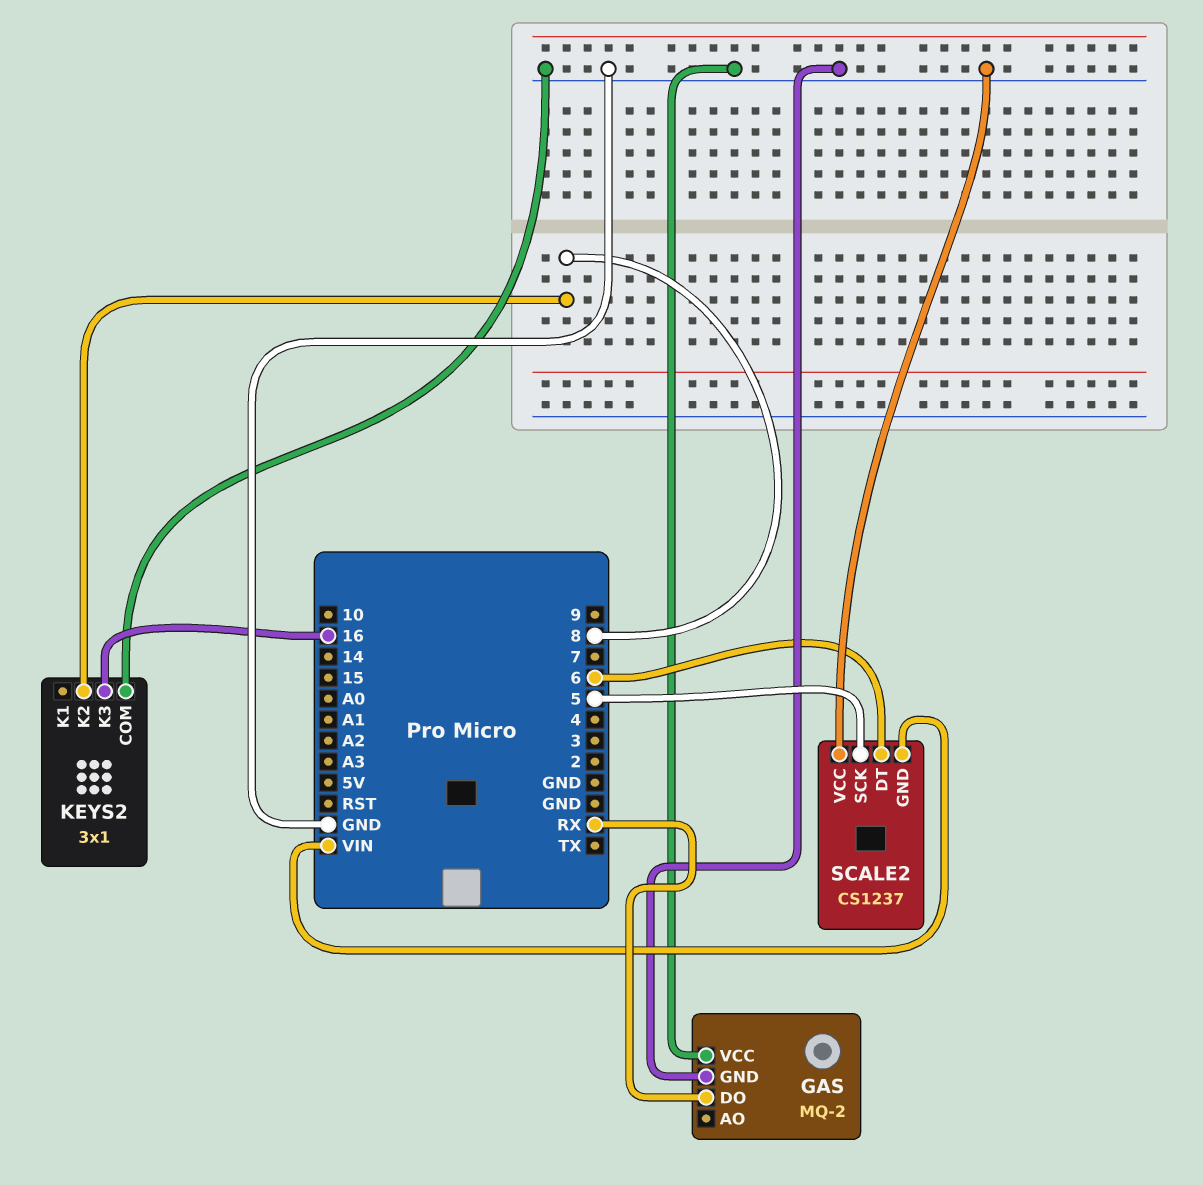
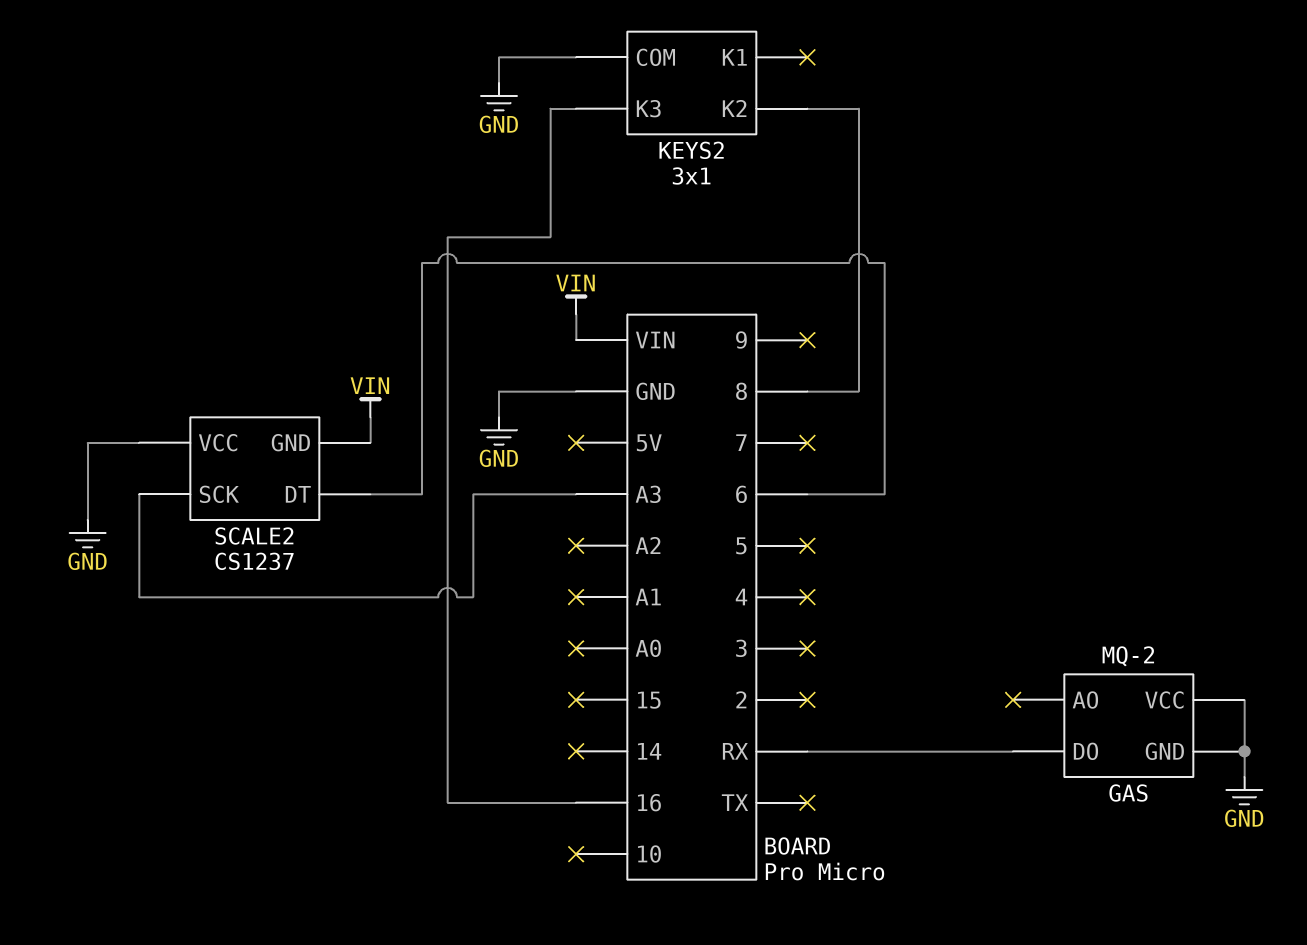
SCALE2 pin SCK: 5 -> A3

